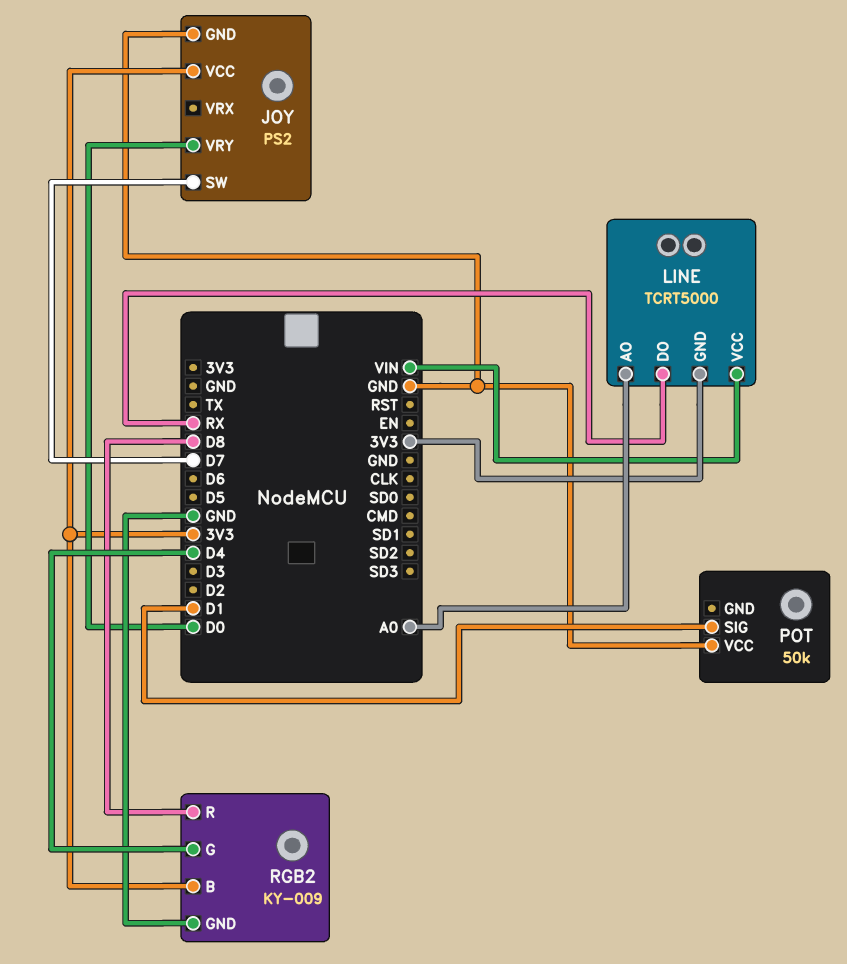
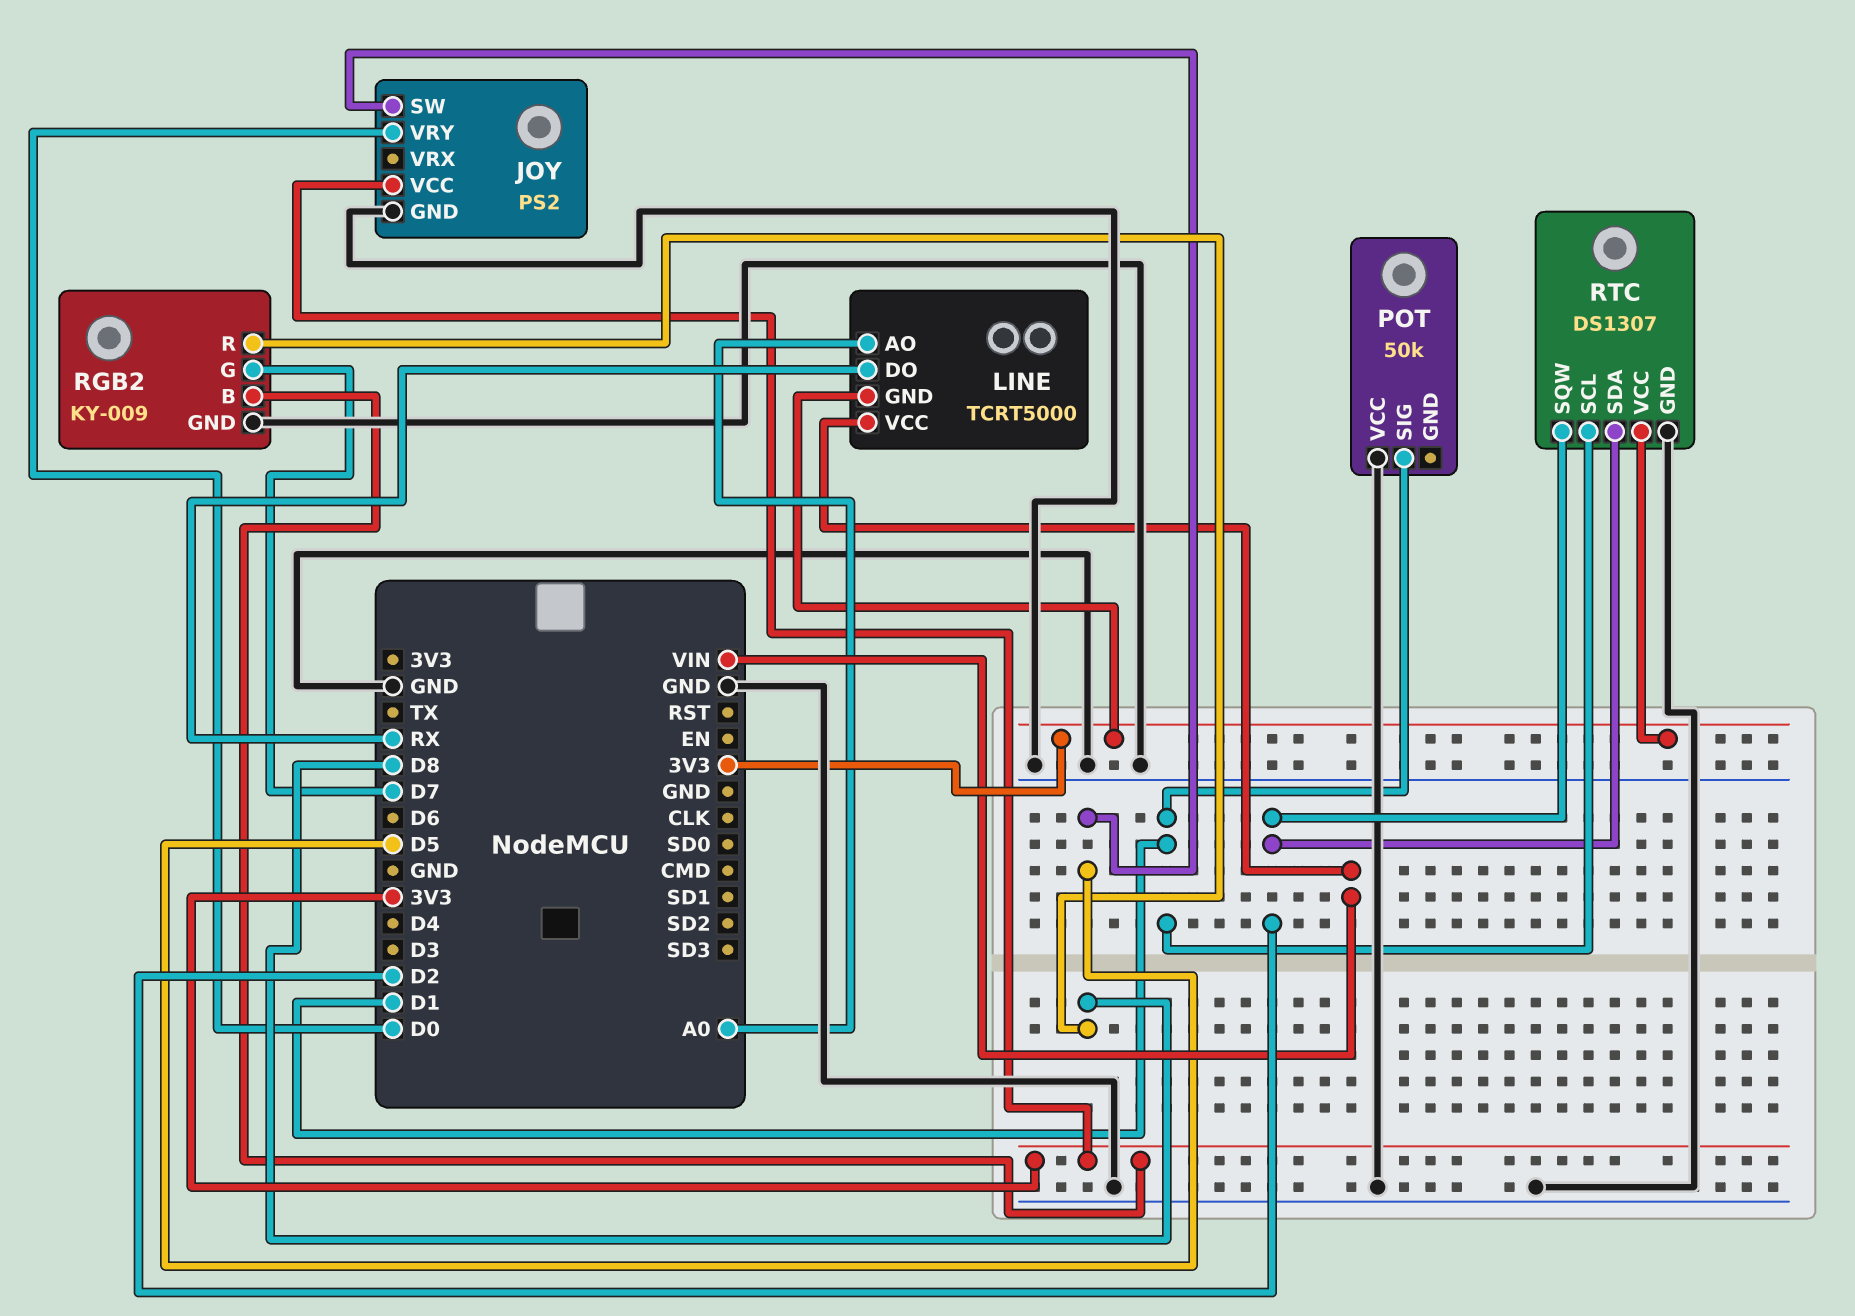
JOY pin SW: D7 -> D5
RGB2 pin G: D4 -> D7
RTC: none -> DS1307
RTC pin GND: none -> GND
RTC pin SCL: none -> D1
RTC pin SDA: none -> D2
RTC pin SQW: none -> D2
RTC pin VCC: none -> 3V3

